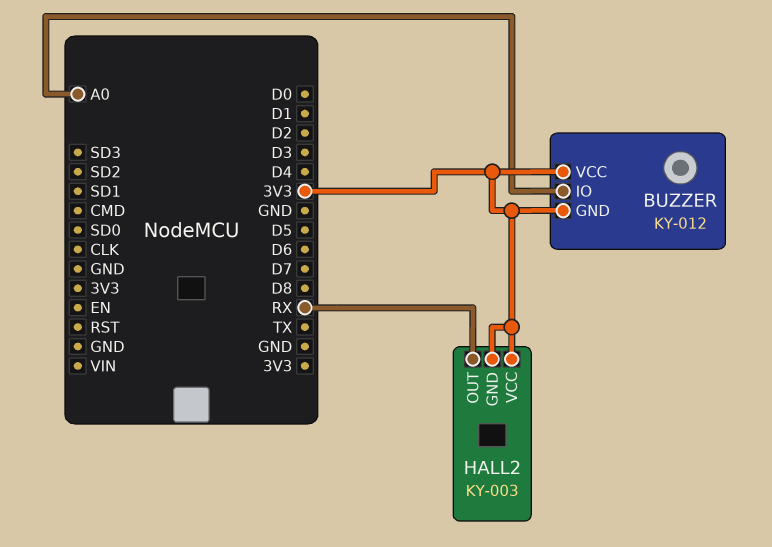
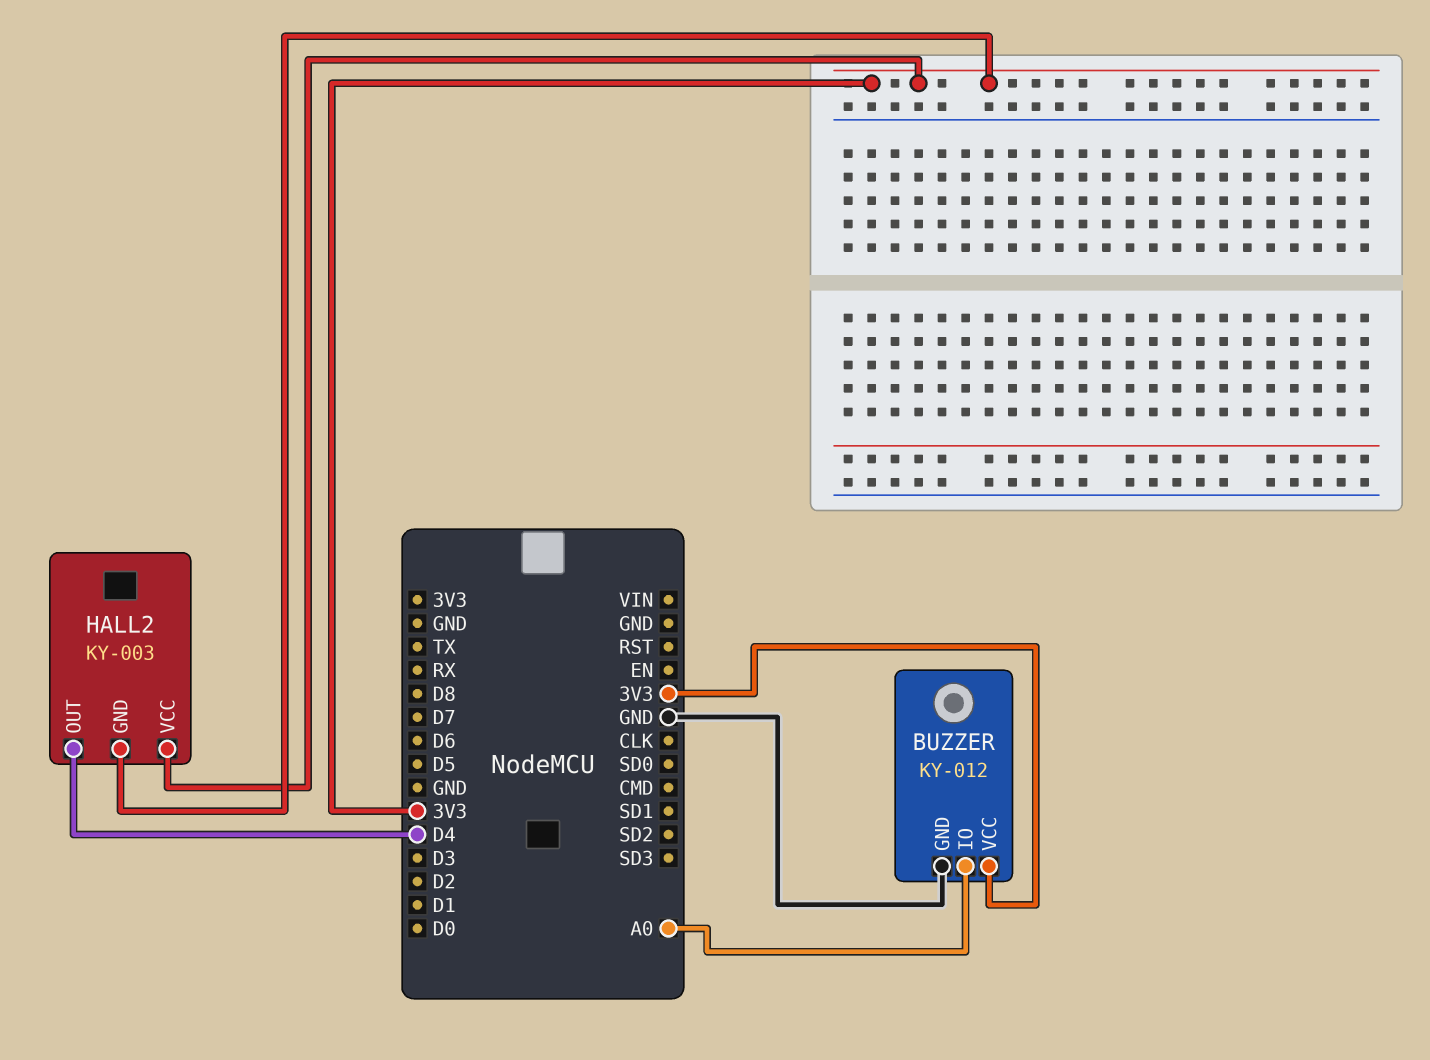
BUZZER pin GND: 3V3 -> GND
HALL2 pin OUT: RX -> D4

